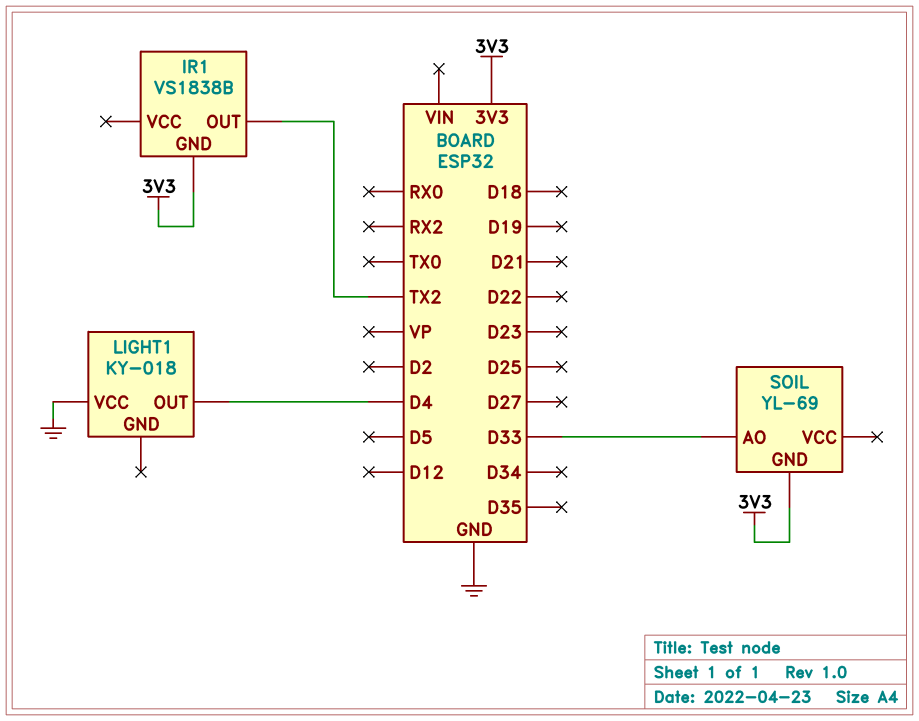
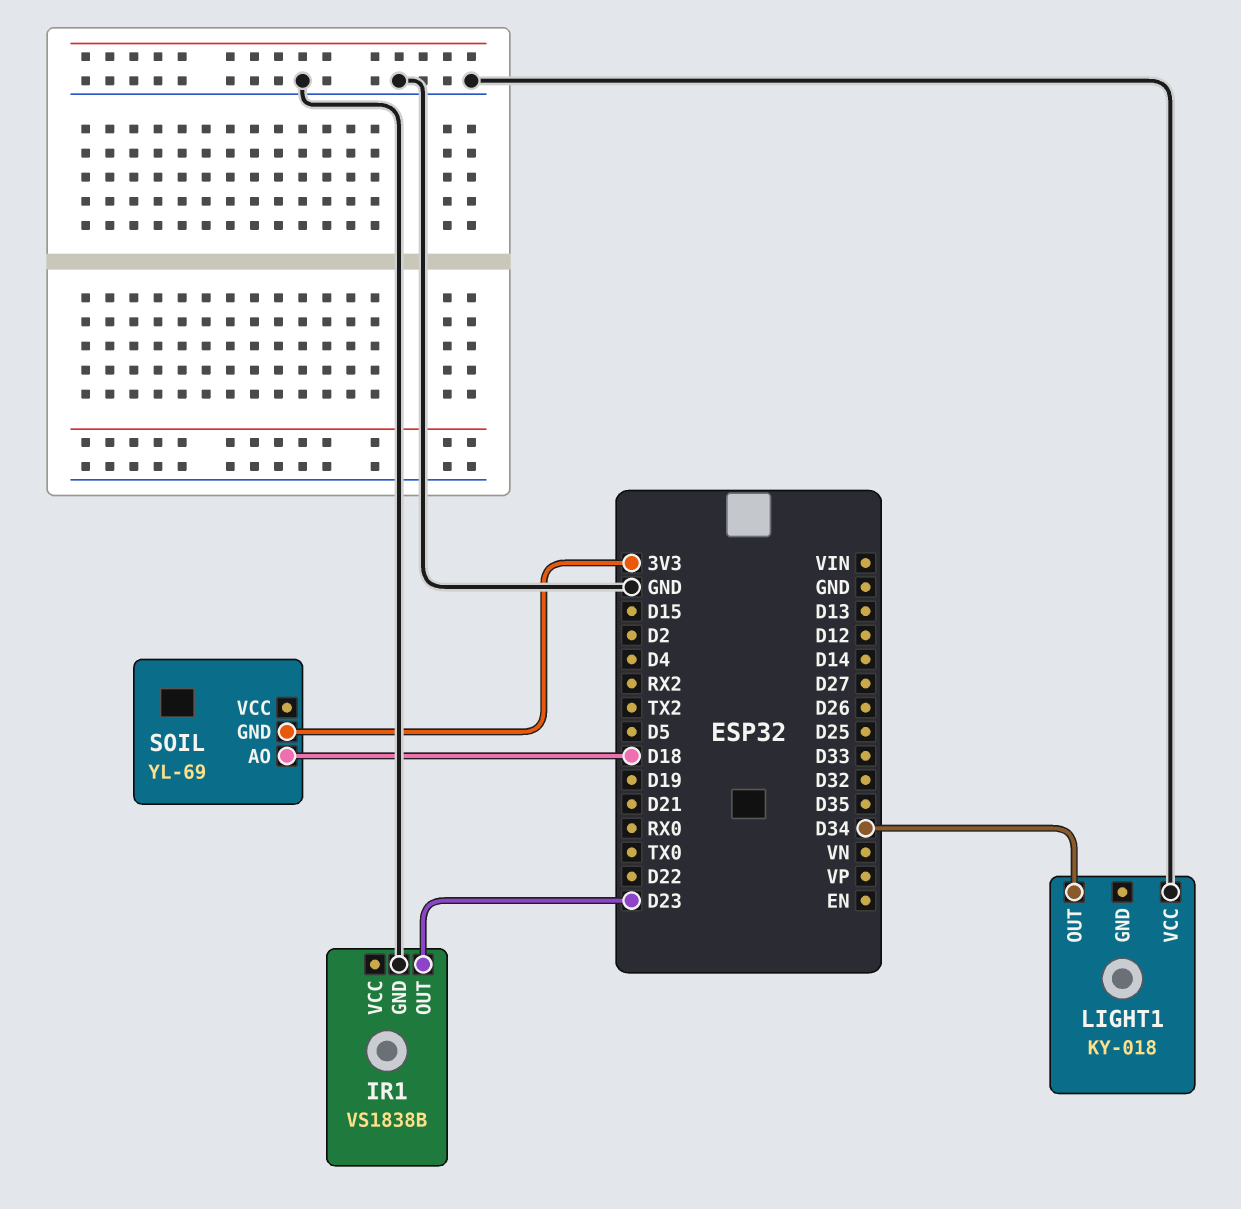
IR1 pin GND: 3V3 -> GND
IR1 pin OUT: TX2 -> D23
LIGHT1 pin OUT: D4 -> D34
SOIL pin AO: D33 -> D18

